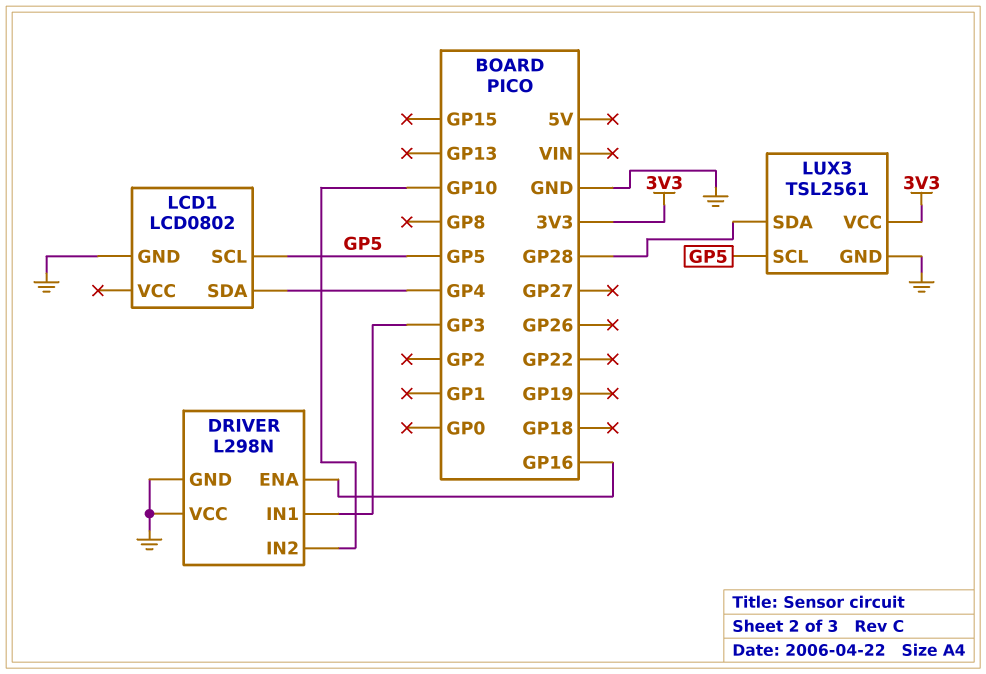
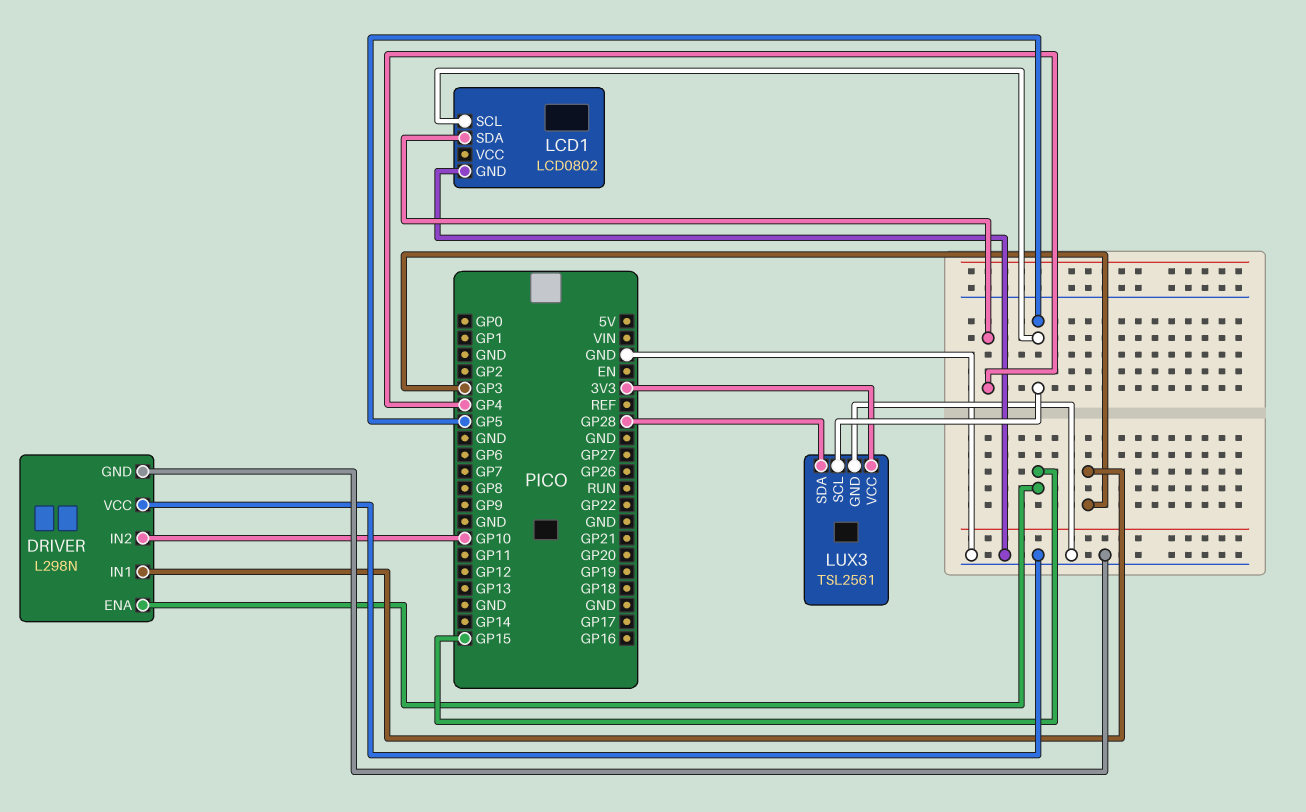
DRIVER pin ENA: GP16 -> GP15

